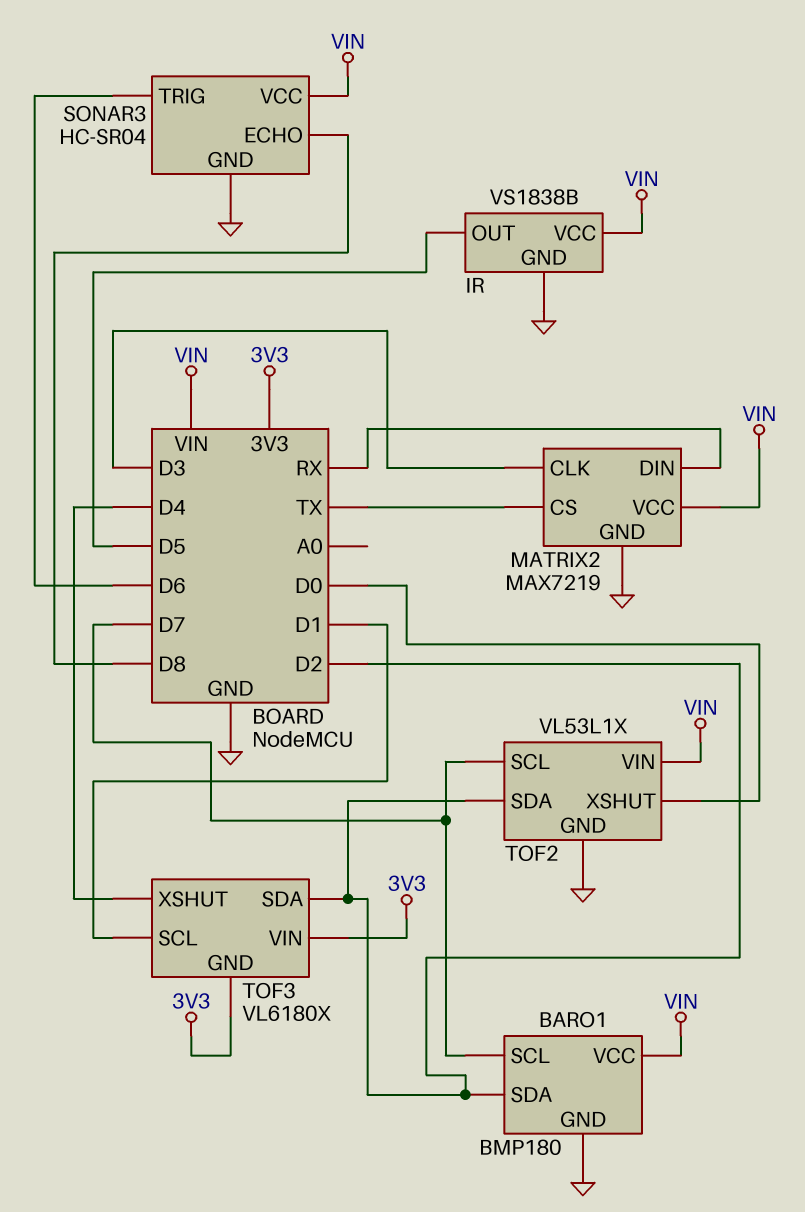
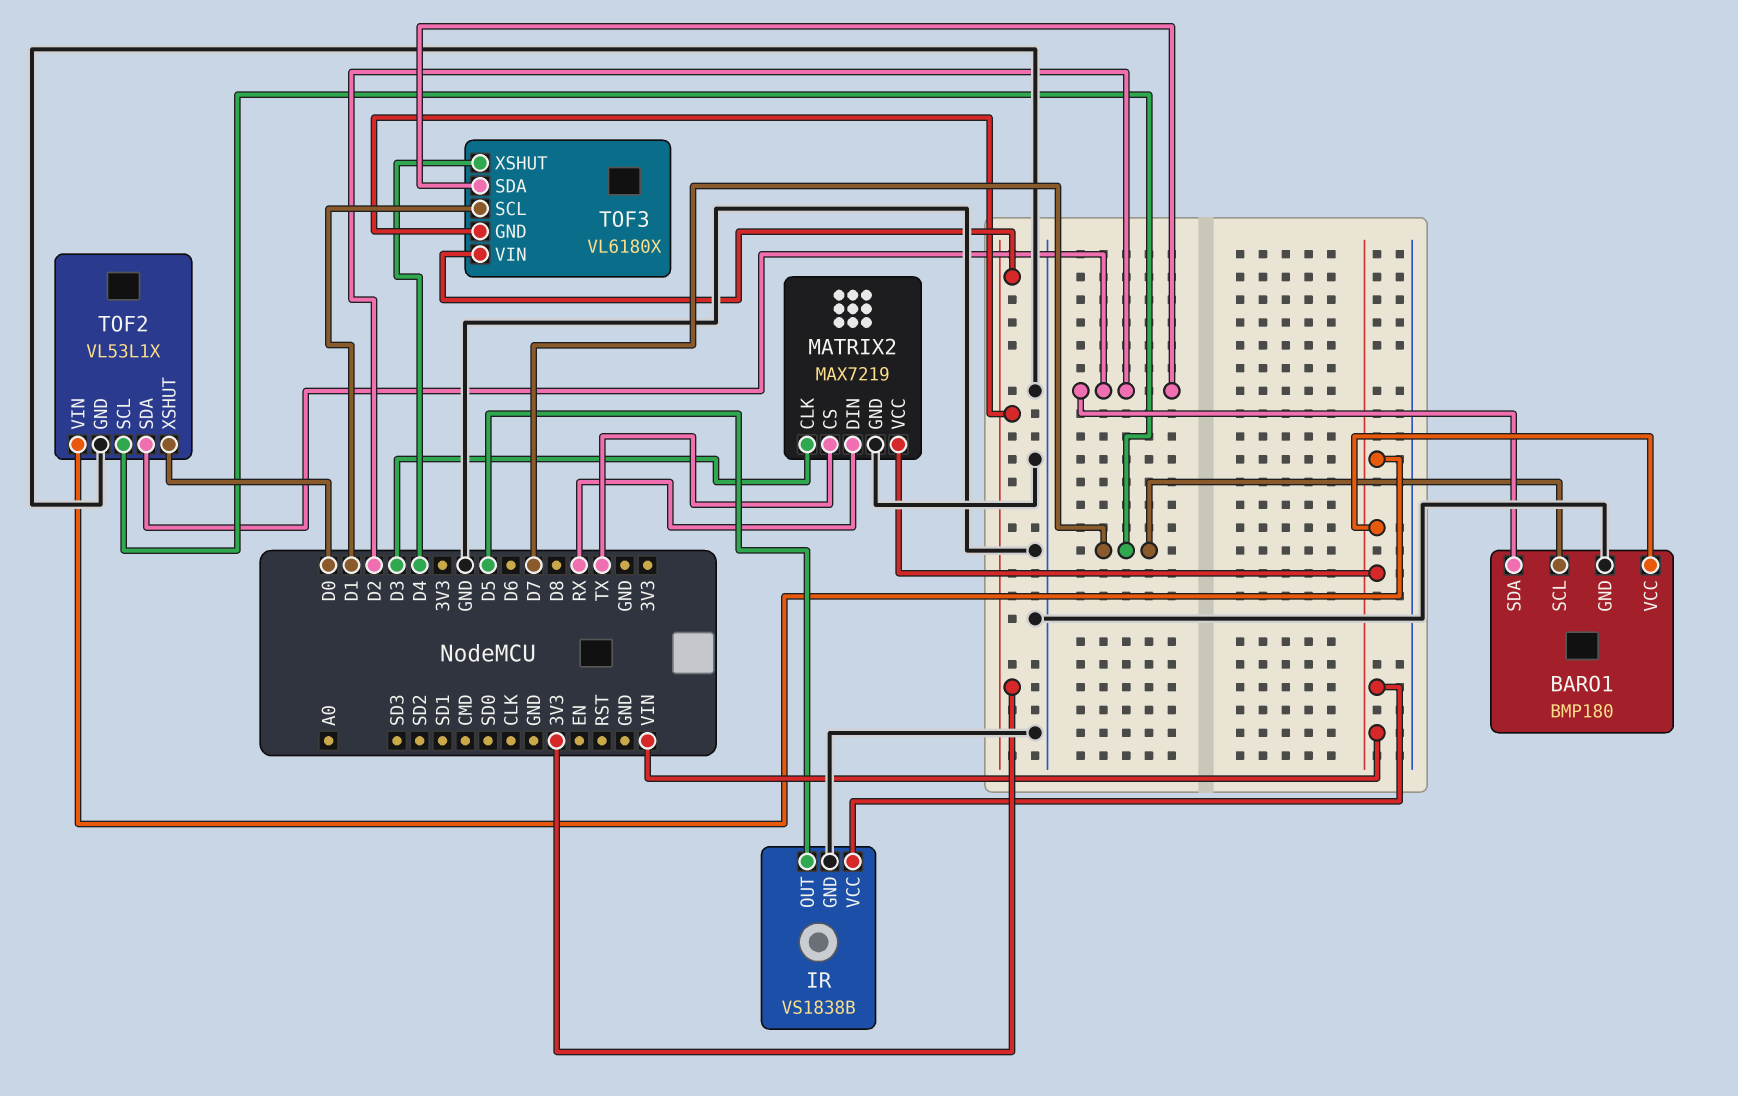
SONAR3: HC-SR04 -> none
SONAR3 pin ECHO: D8 -> none
SONAR3 pin GND: GND -> none
SONAR3 pin TRIG: D6 -> none
SONAR3 pin VCC: VIN -> none

